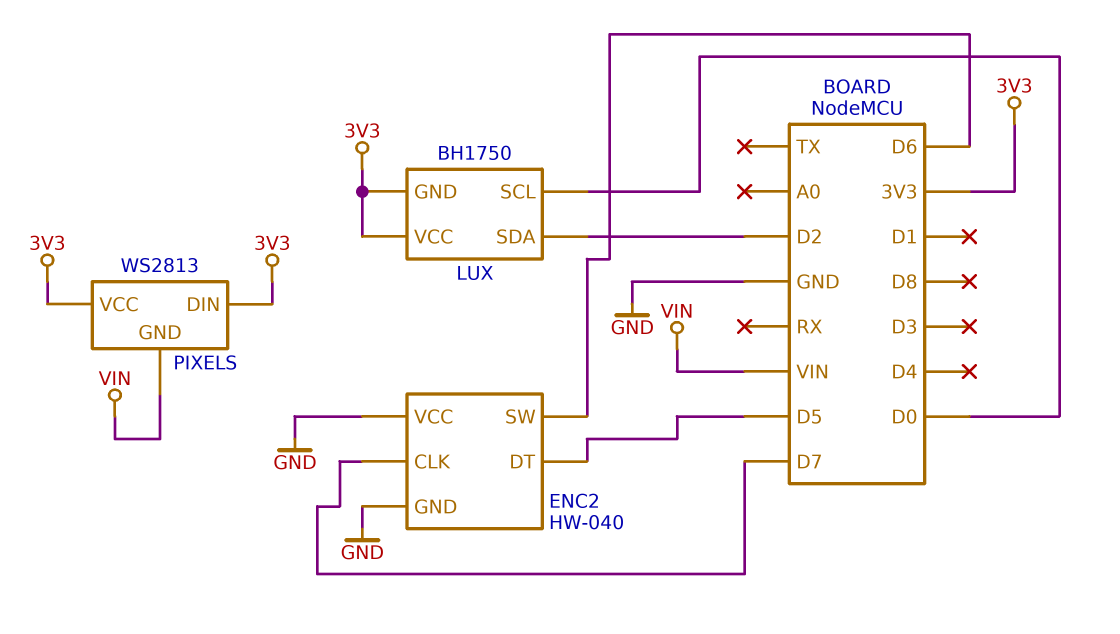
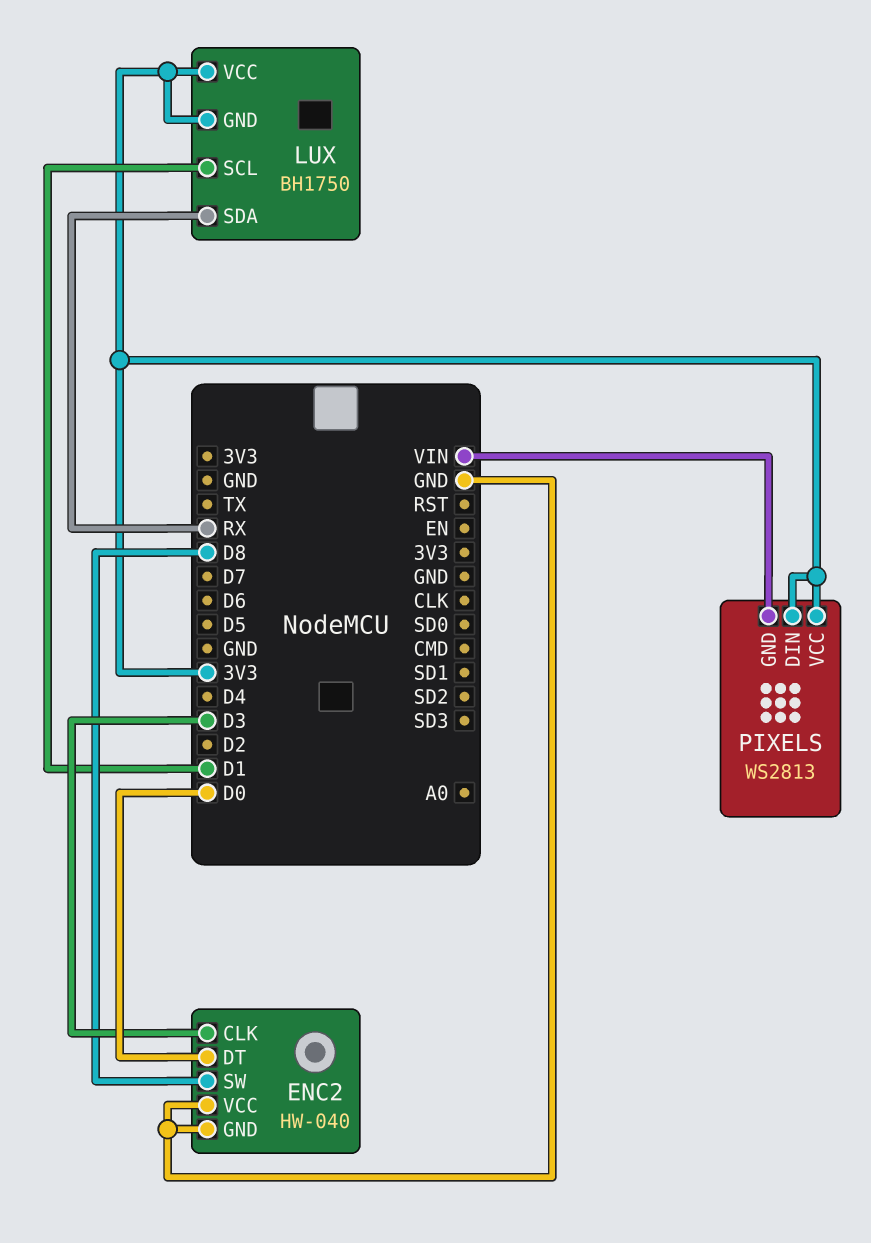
ENC2 pin CLK: D7 -> D3
ENC2 pin DT: D5 -> D0
ENC2 pin SW: D6 -> D8
LUX pin SCL: D0 -> D1
LUX pin SDA: D2 -> RX

